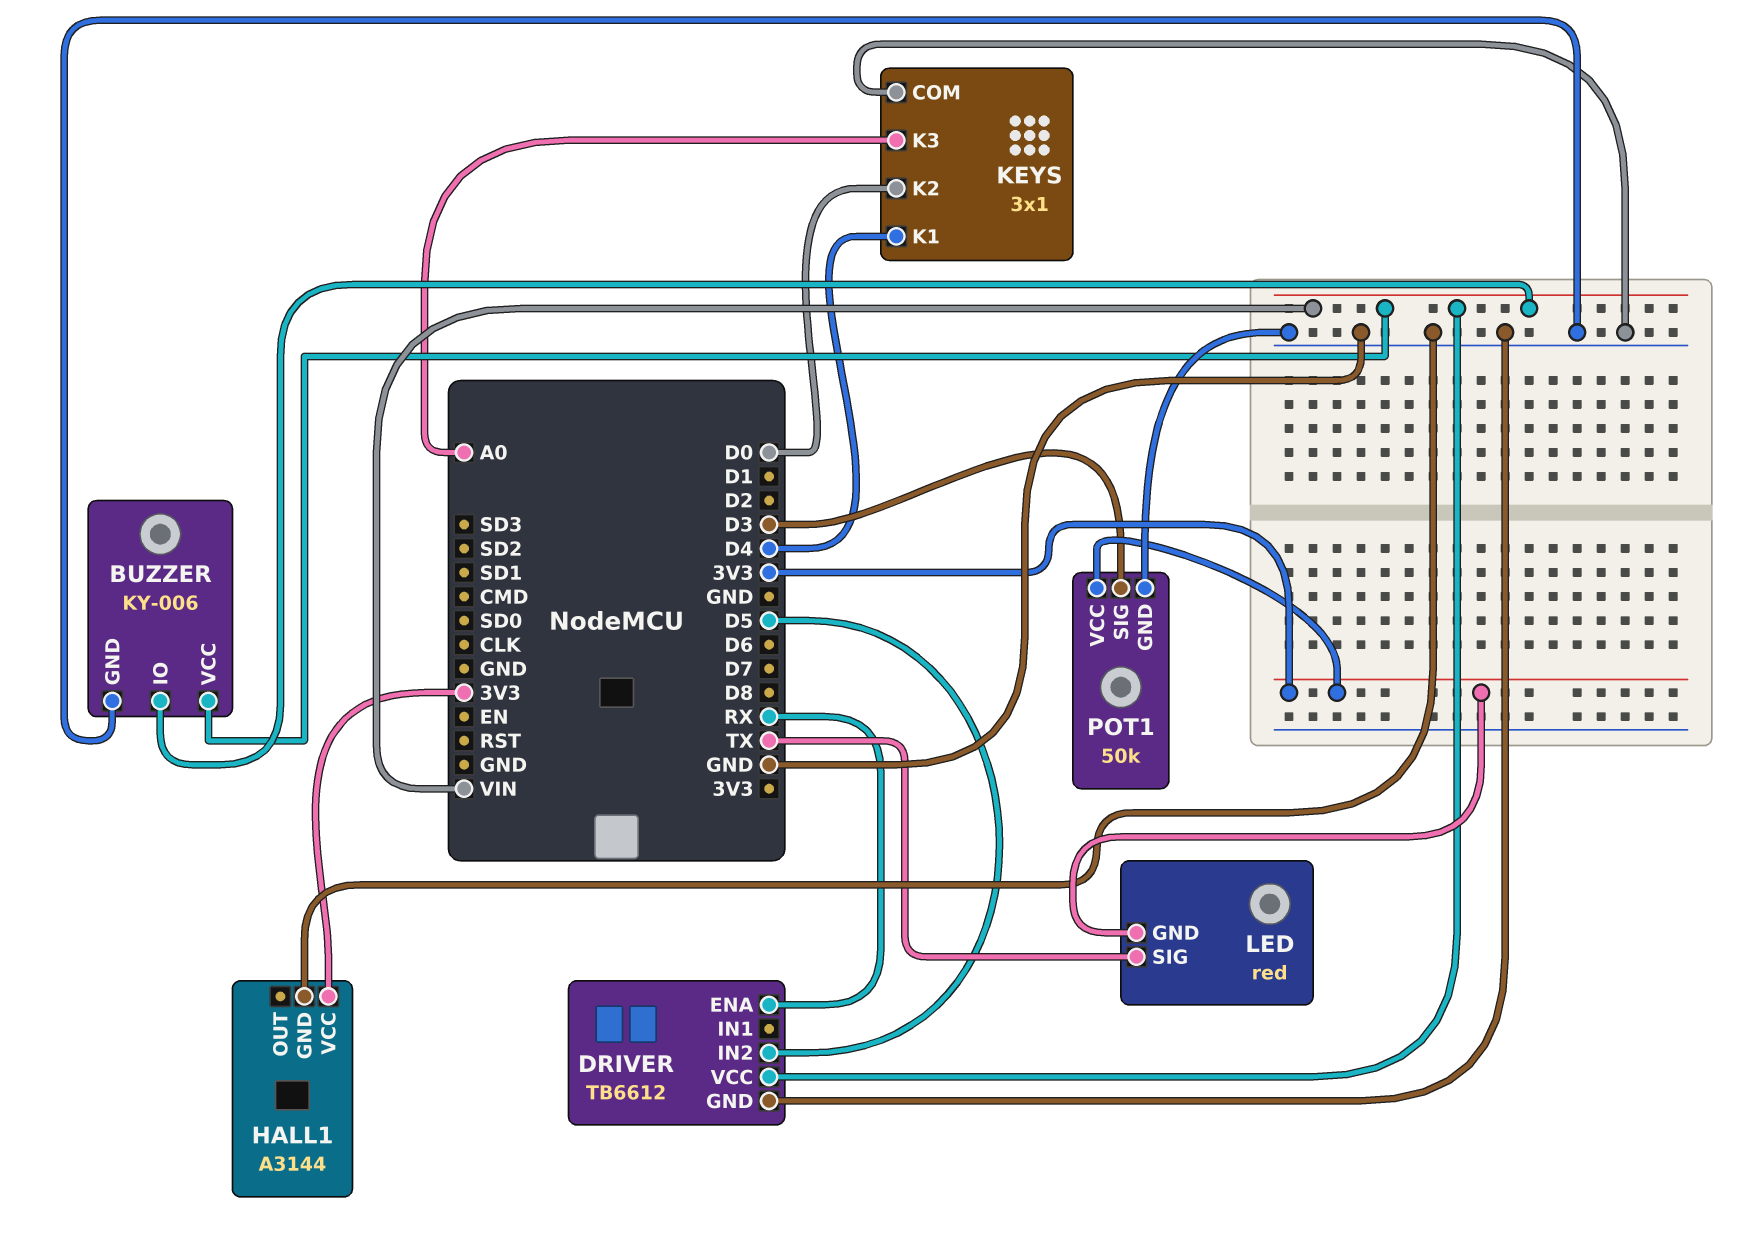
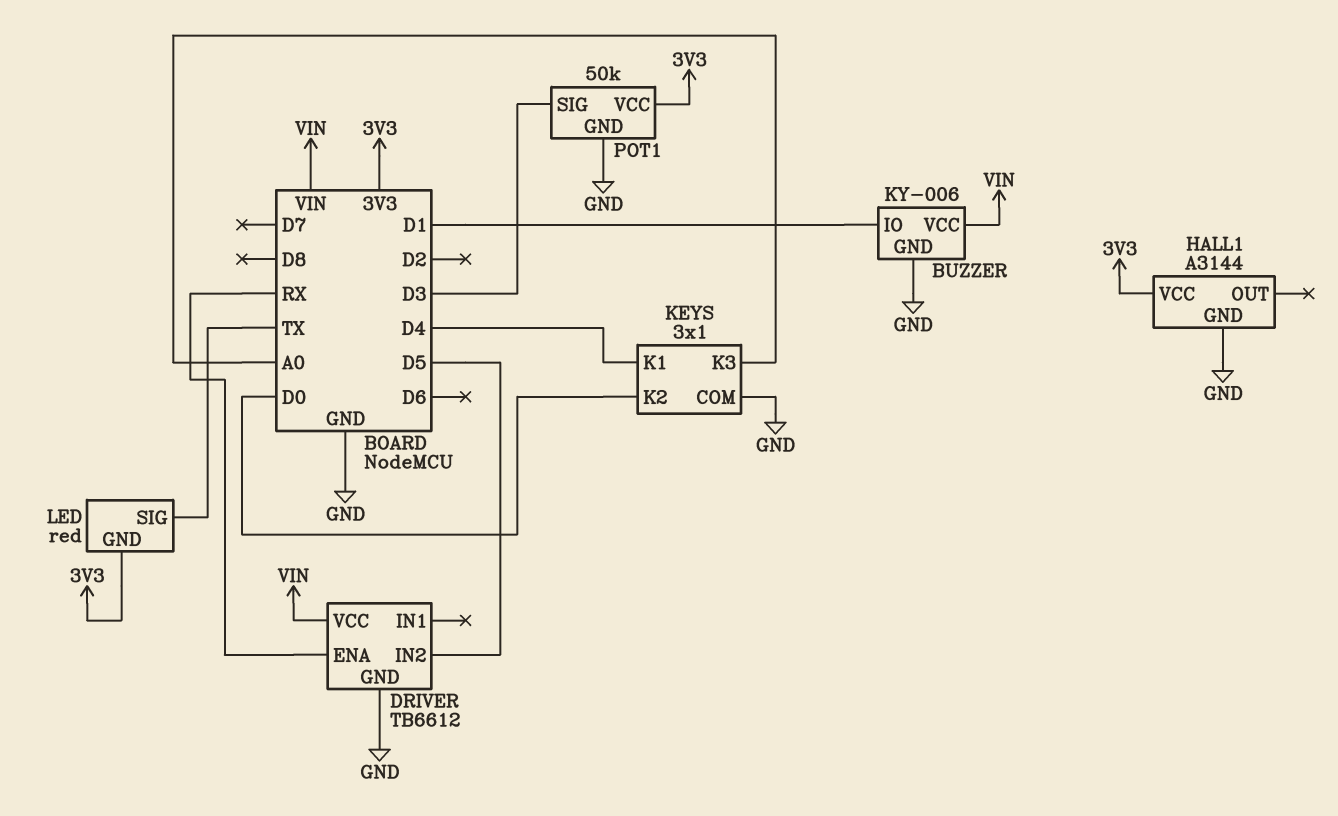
BUZZER pin IO: VIN -> D1

